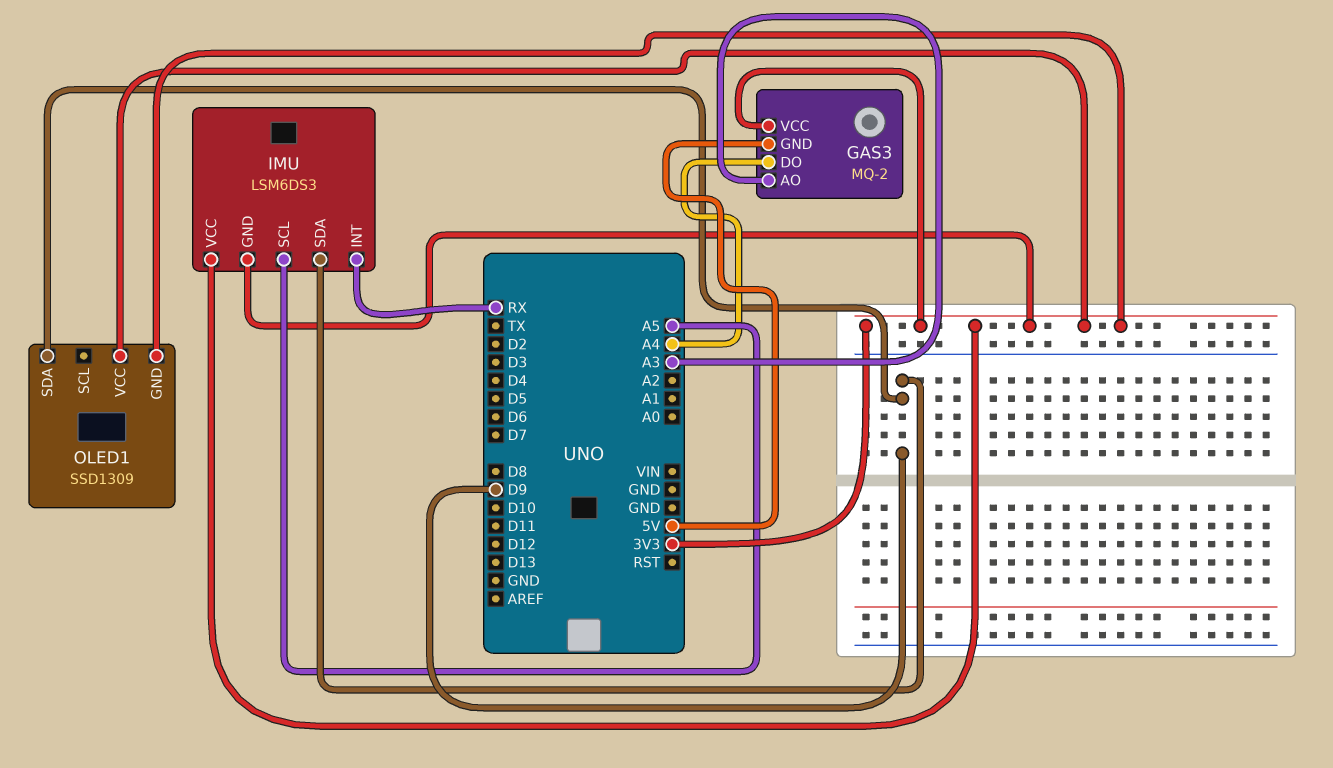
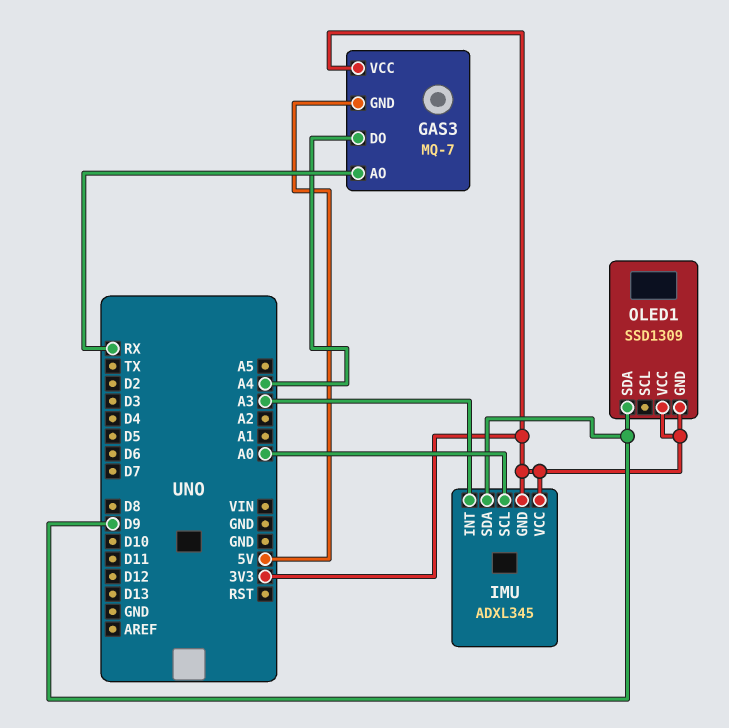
GAS3: MQ-2 -> MQ-7
GAS3 pin AO: A3 -> RX
IMU: LSM6DS3 -> ADXL345
IMU pin INT: RX -> A3
IMU pin SCL: A5 -> A0

